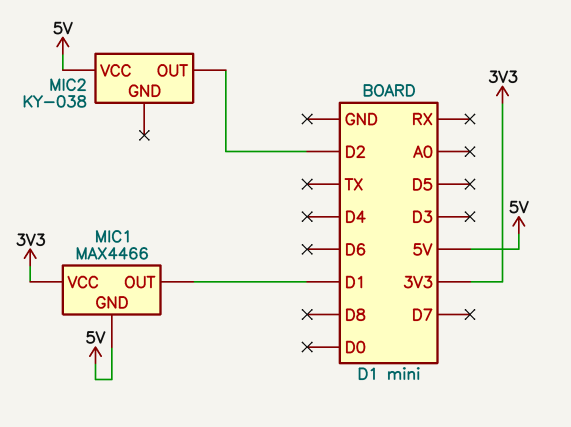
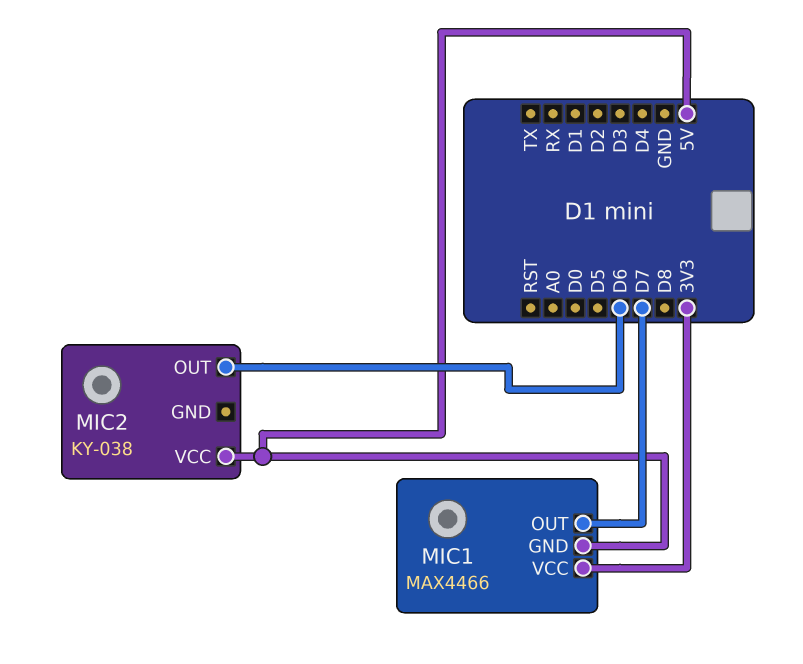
MIC1 pin OUT: D1 -> D7
MIC2 pin OUT: D2 -> D6

